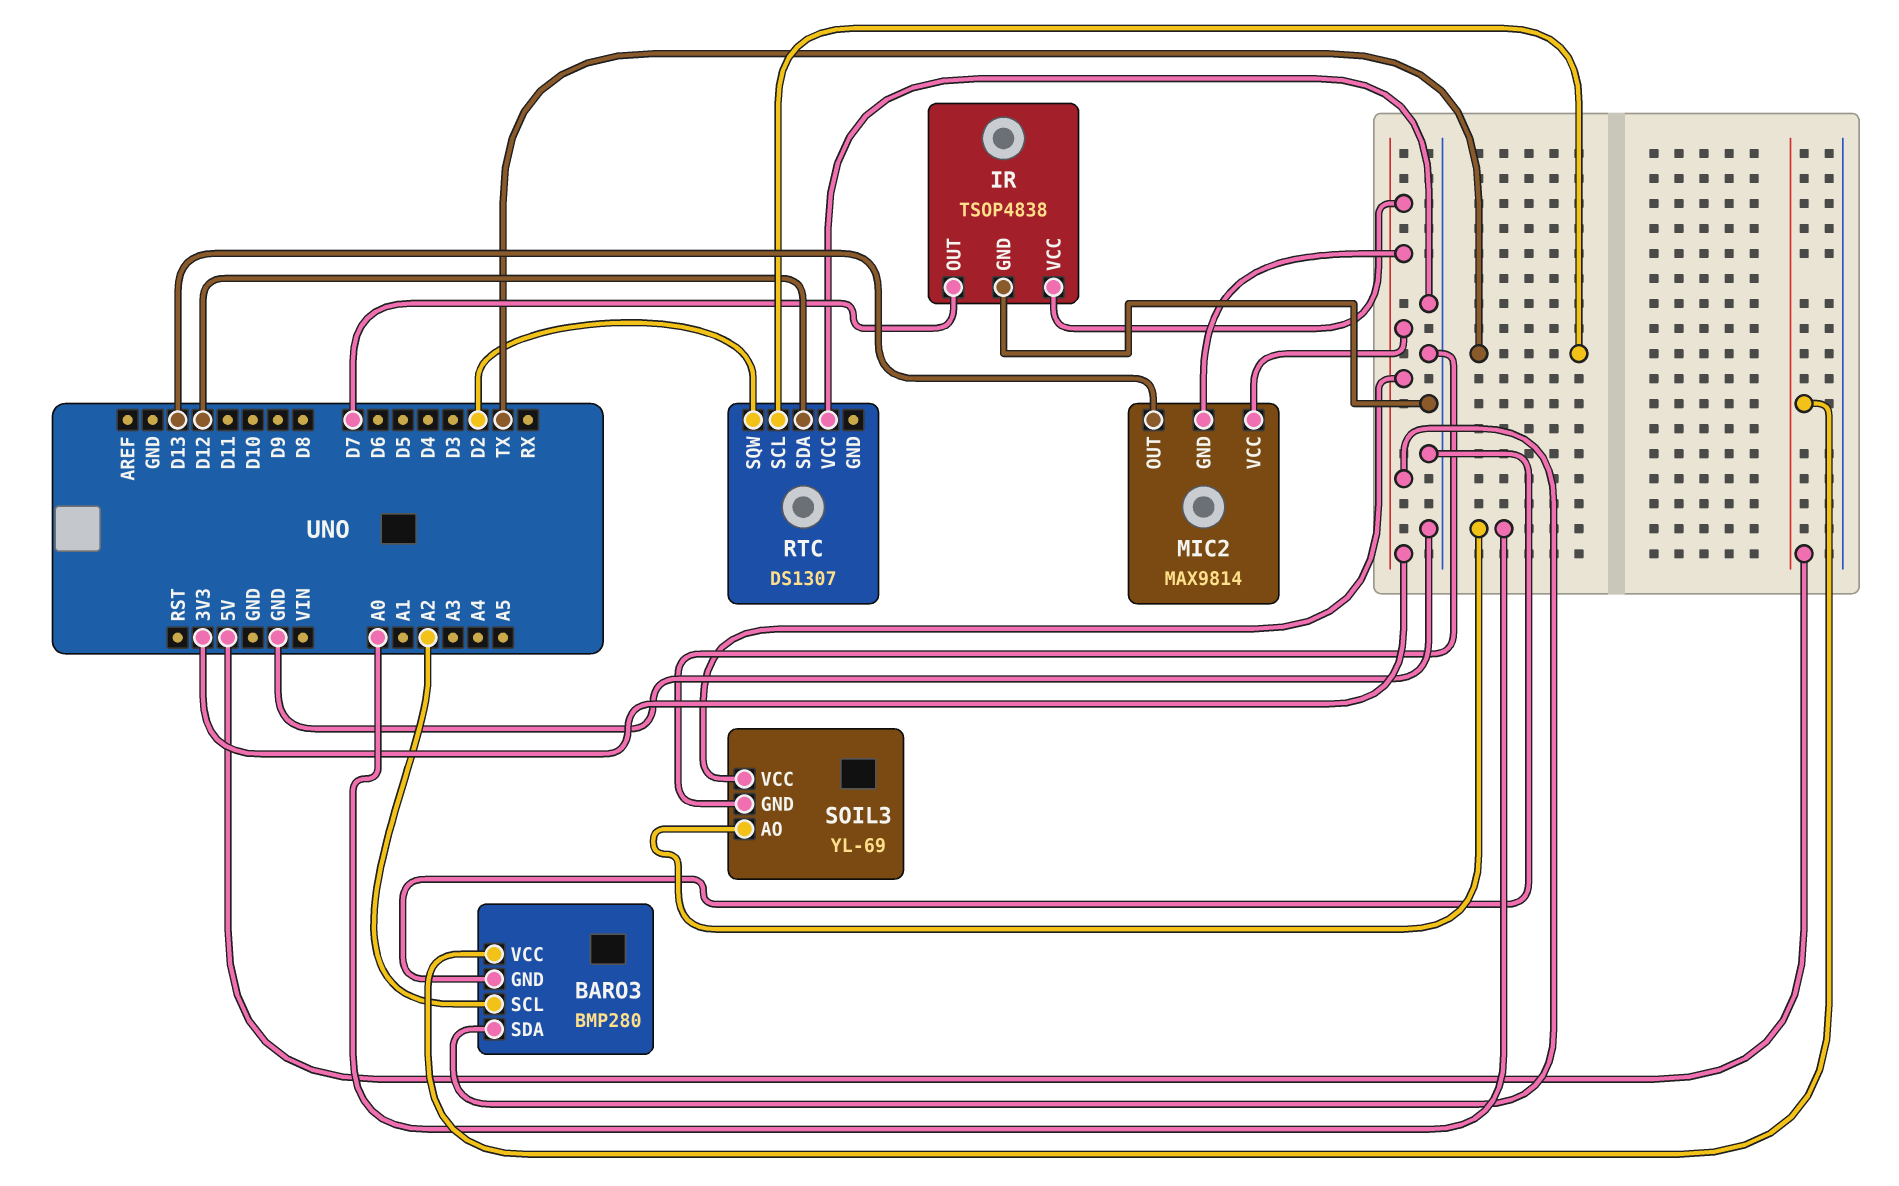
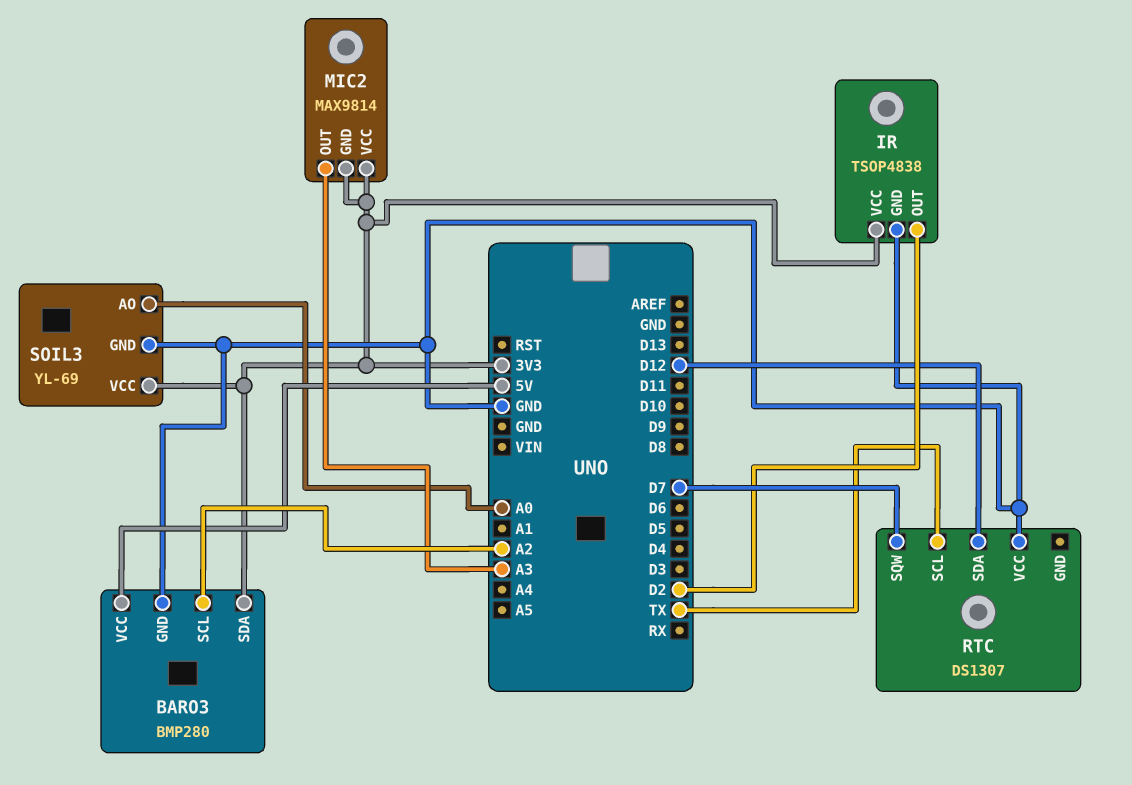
IR pin OUT: D7 -> D2
MIC2 pin OUT: D13 -> A3
RTC pin SQW: D2 -> D7

